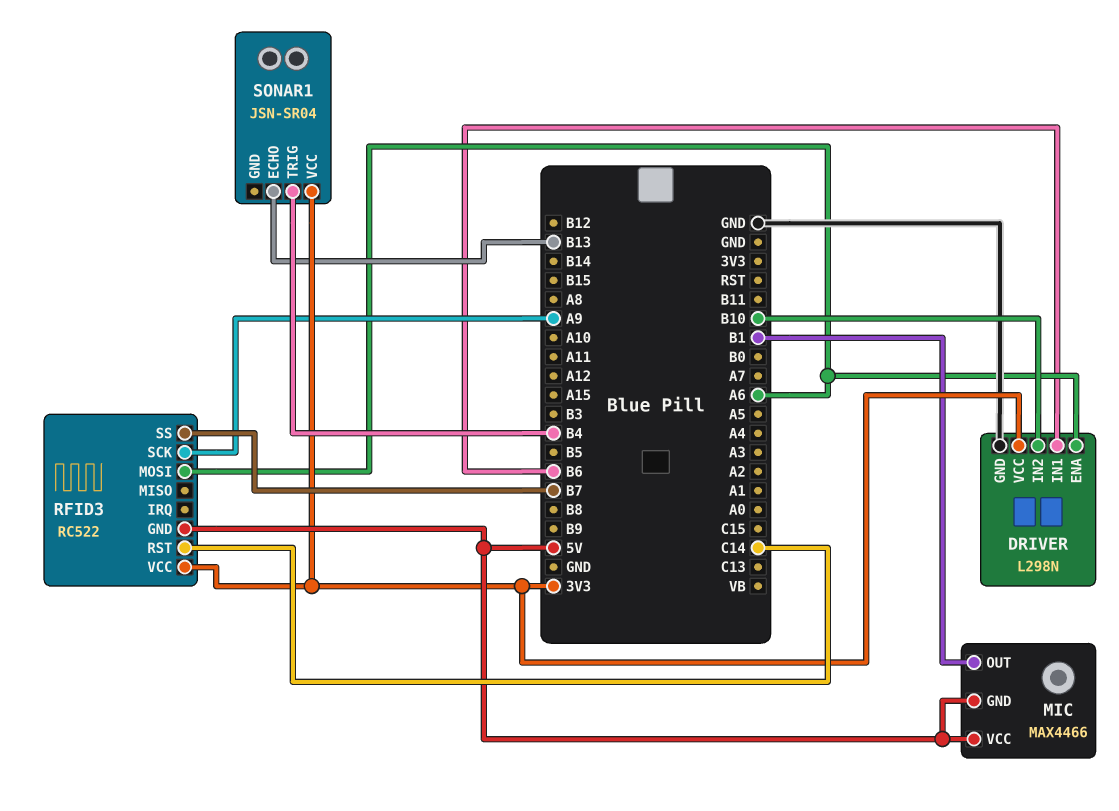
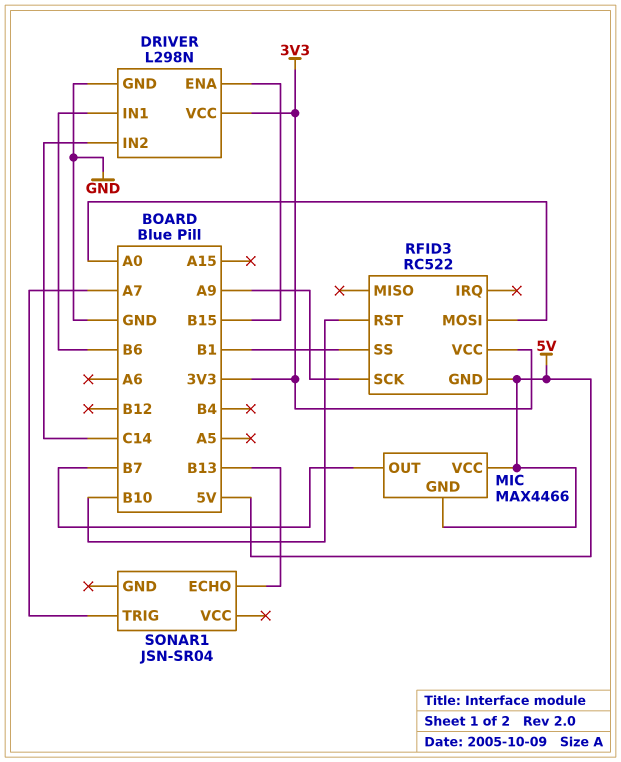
DRIVER pin ENA: A6 -> B15
DRIVER pin IN2: B10 -> C14
MIC pin OUT: B1 -> B7
RFID3 pin MOSI: A6 -> A0
RFID3 pin RST: C14 -> B10
RFID3 pin SS: B7 -> B1
SONAR1 pin TRIG: B4 -> A7
SONAR1 pin VCC: 3V3 -> none

